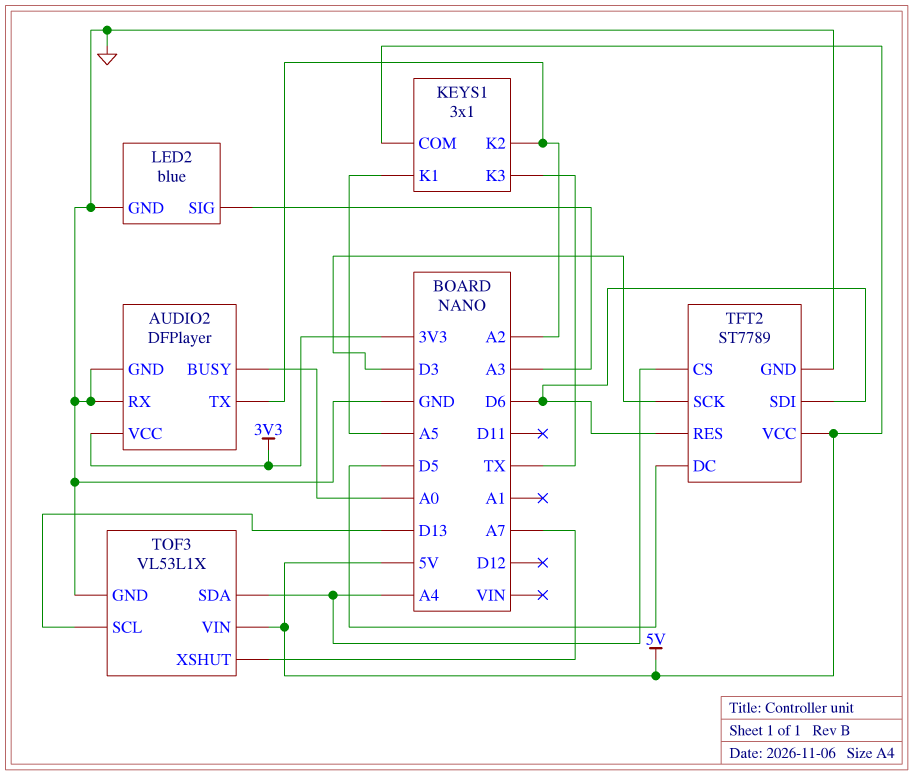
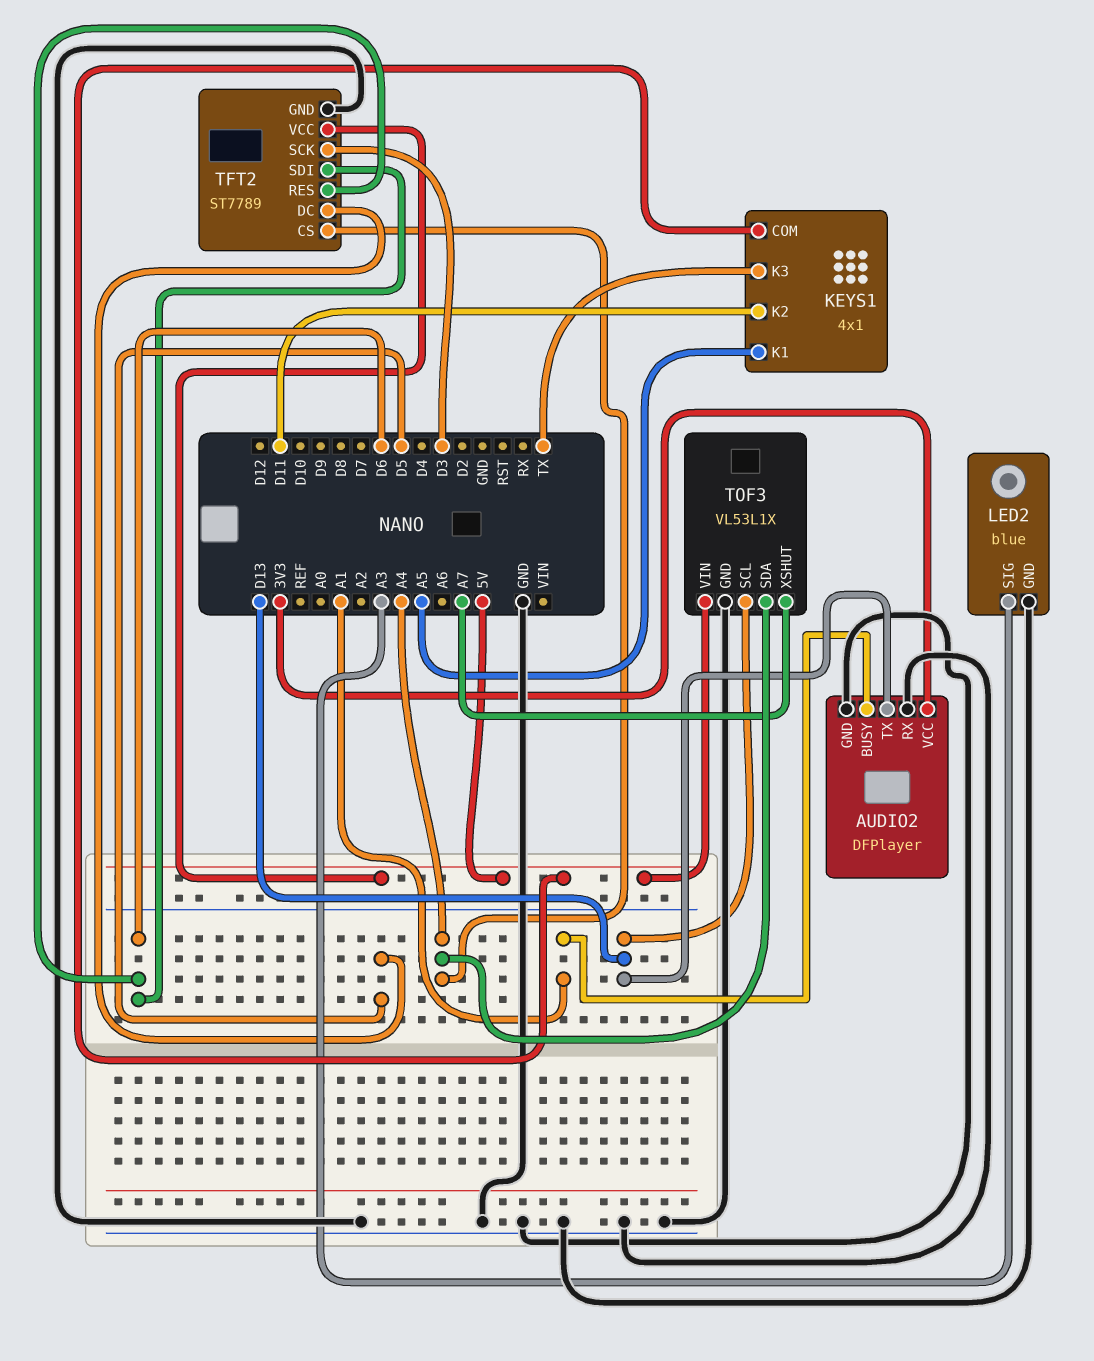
AUDIO2 pin BUSY: A0 -> A1
AUDIO2 pin TX: A2 -> D13
KEYS1: 3x1 -> 4x1
KEYS1 pin K2: A2 -> D11

